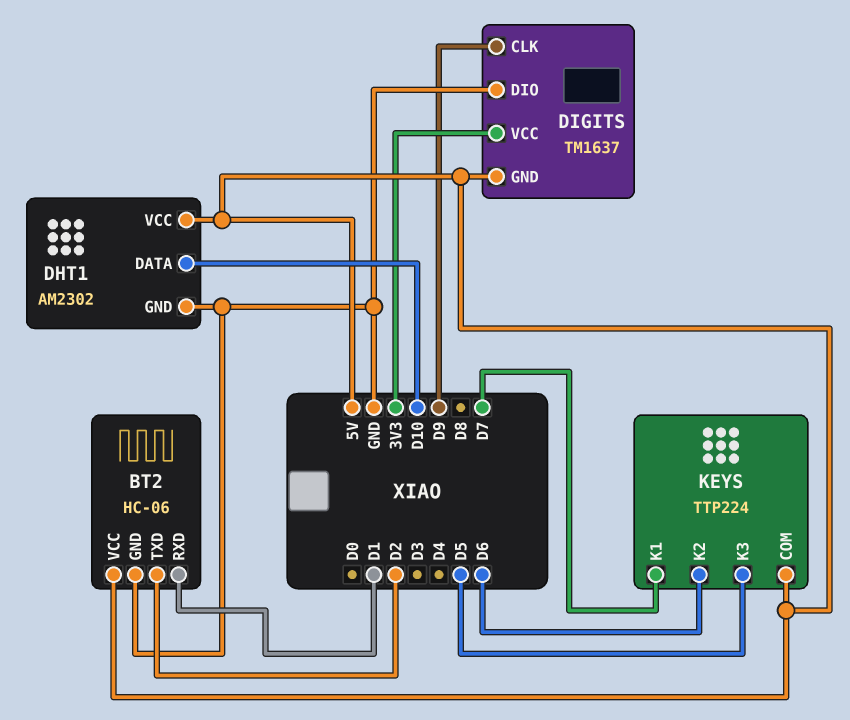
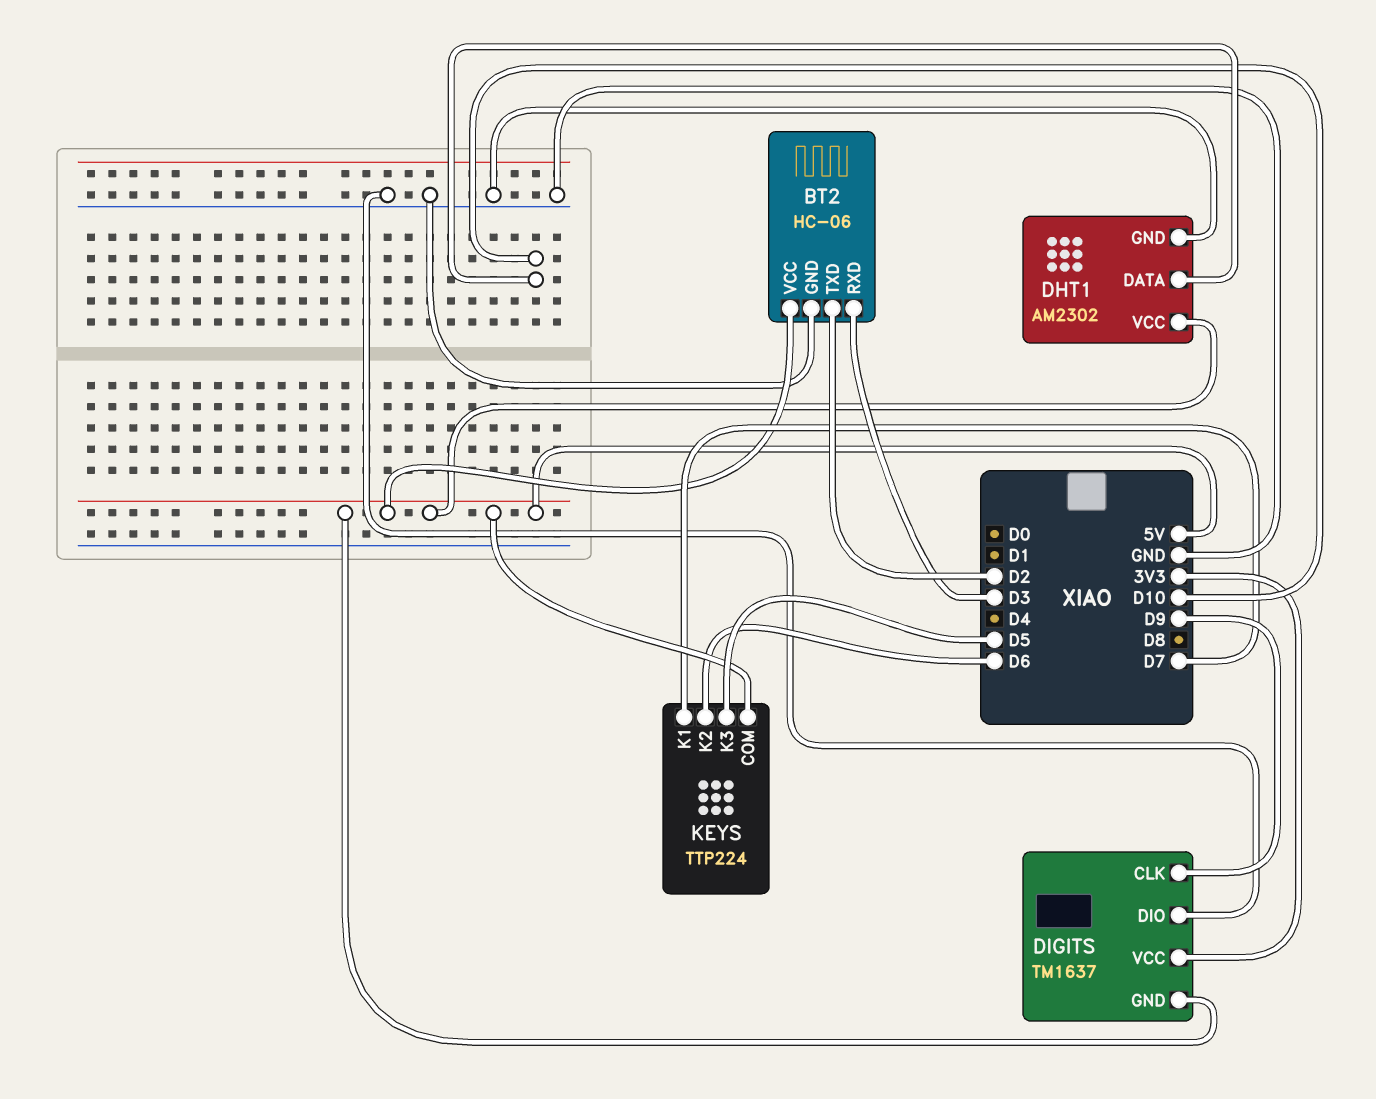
BT2 pin RXD: D1 -> D3

